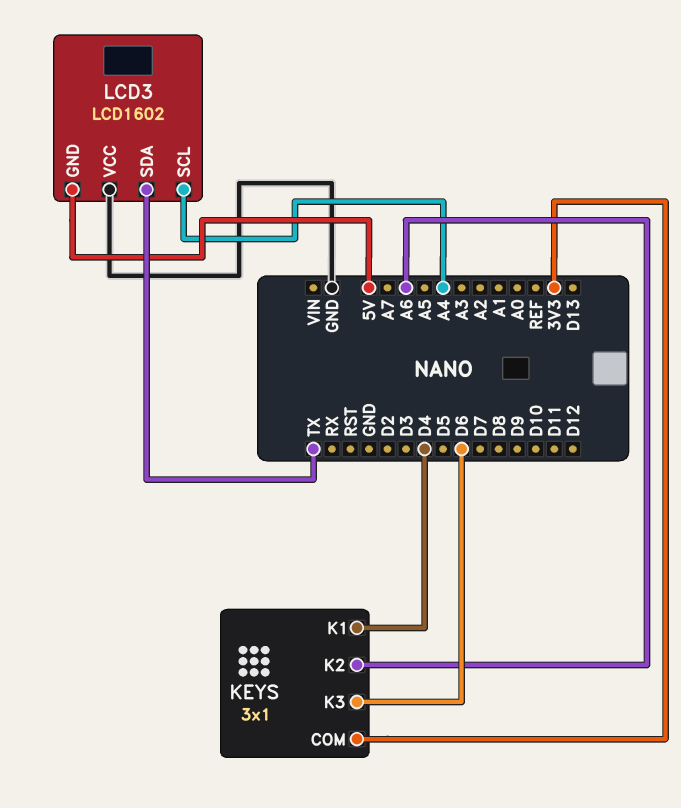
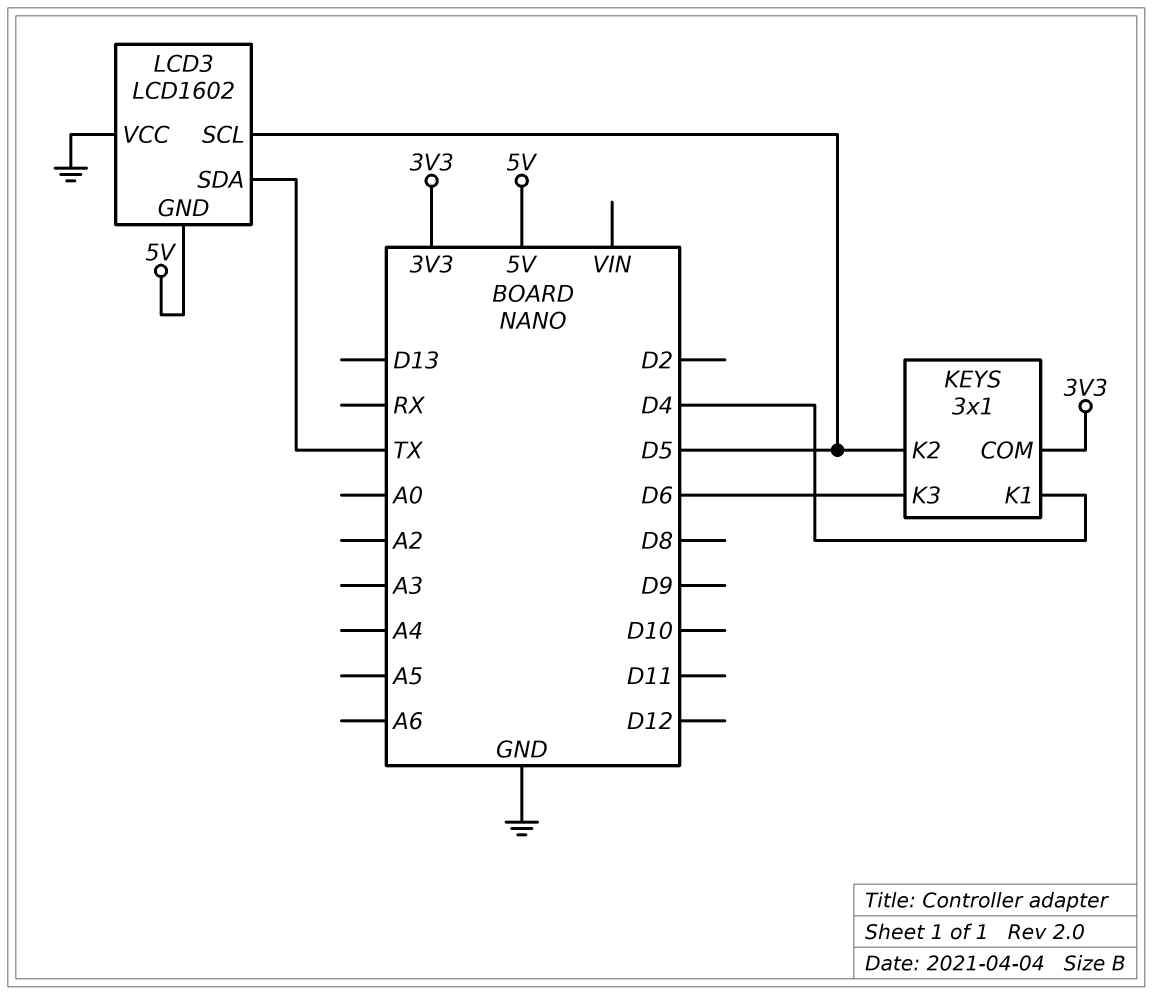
KEYS pin K2: A6 -> D5
LCD3 pin SCL: A4 -> D5

